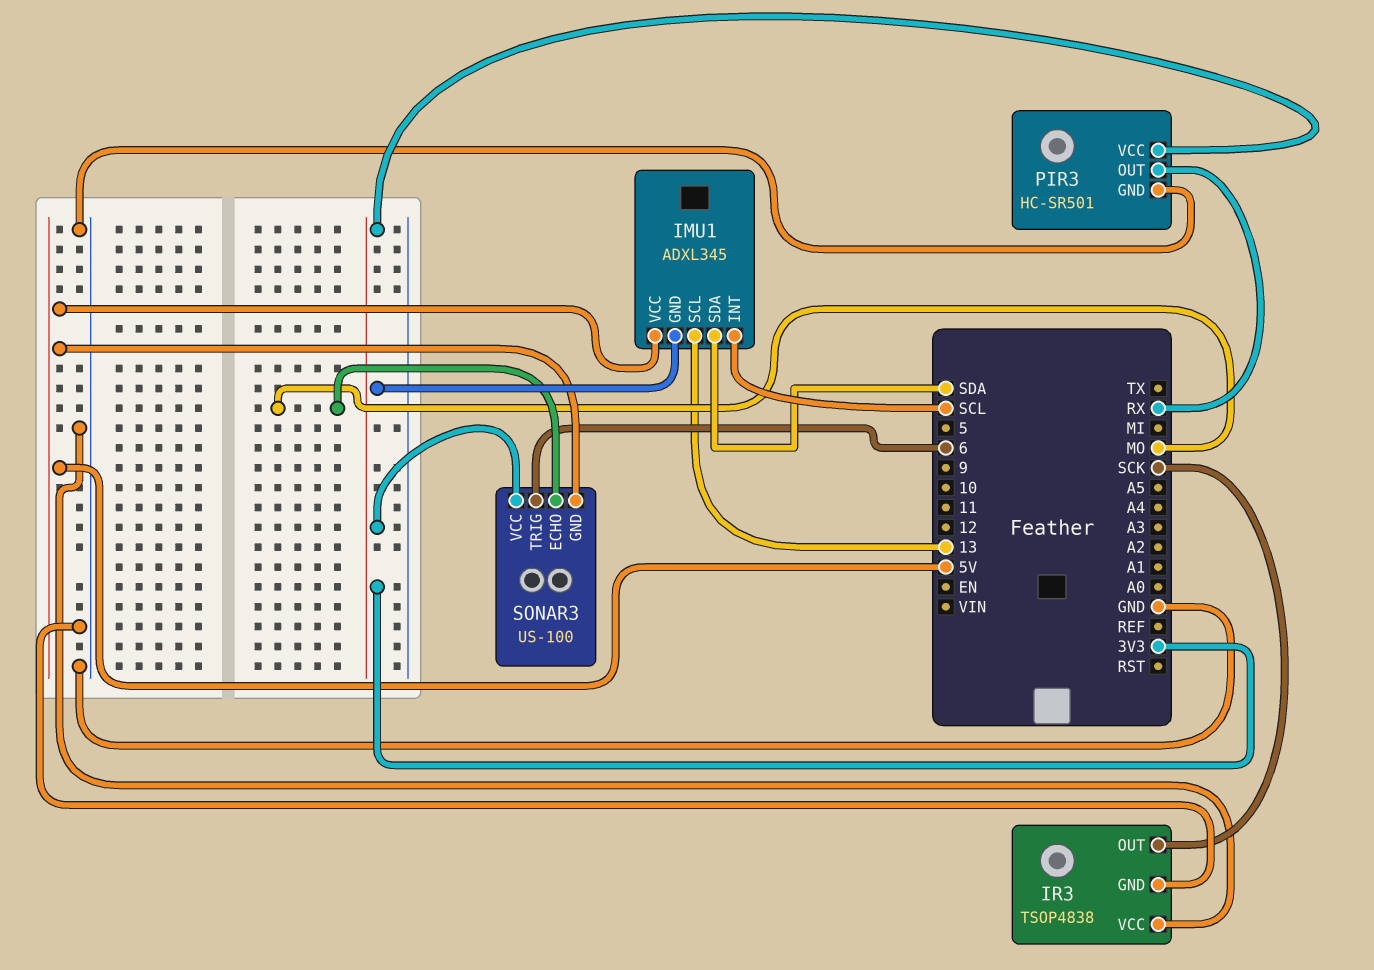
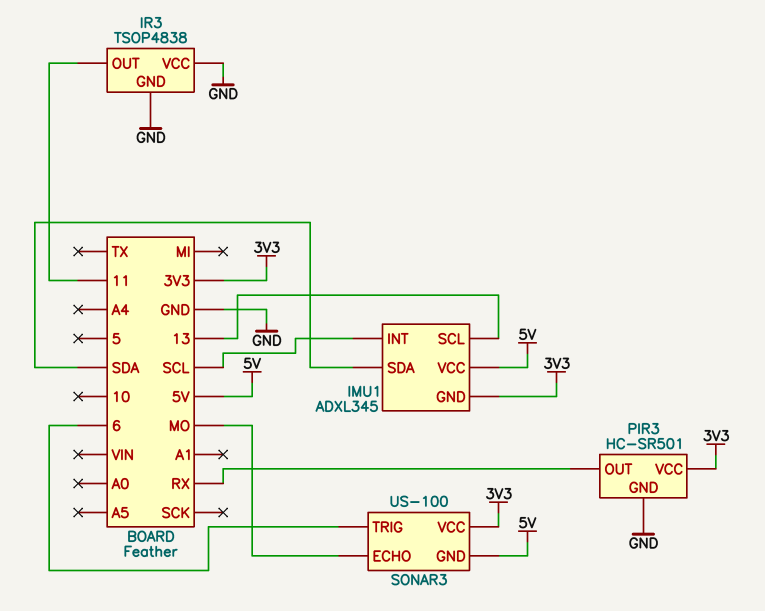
IR3 pin OUT: SCK -> 11

